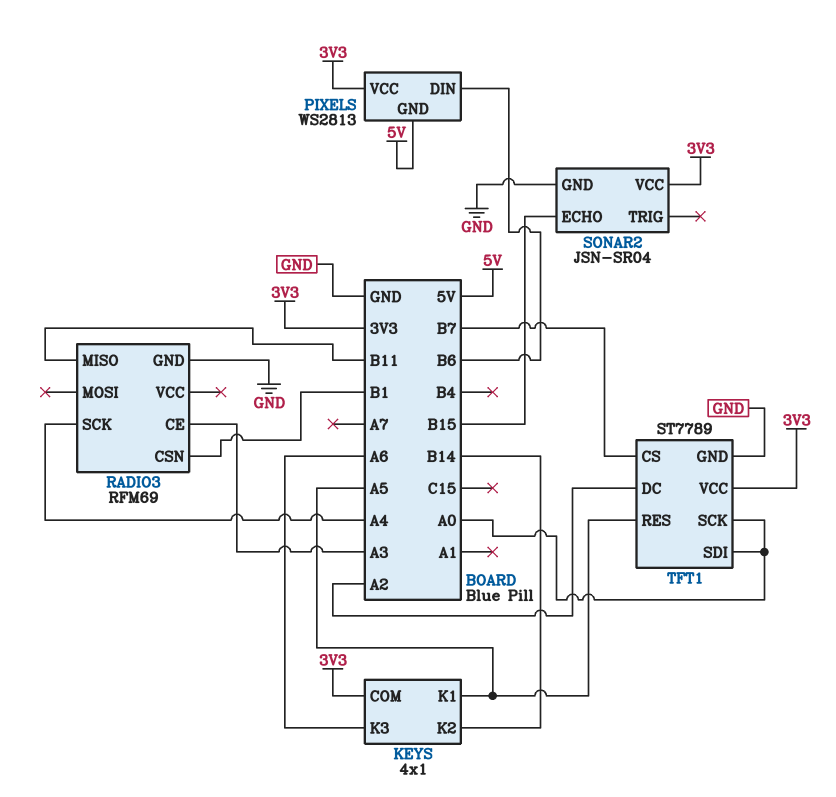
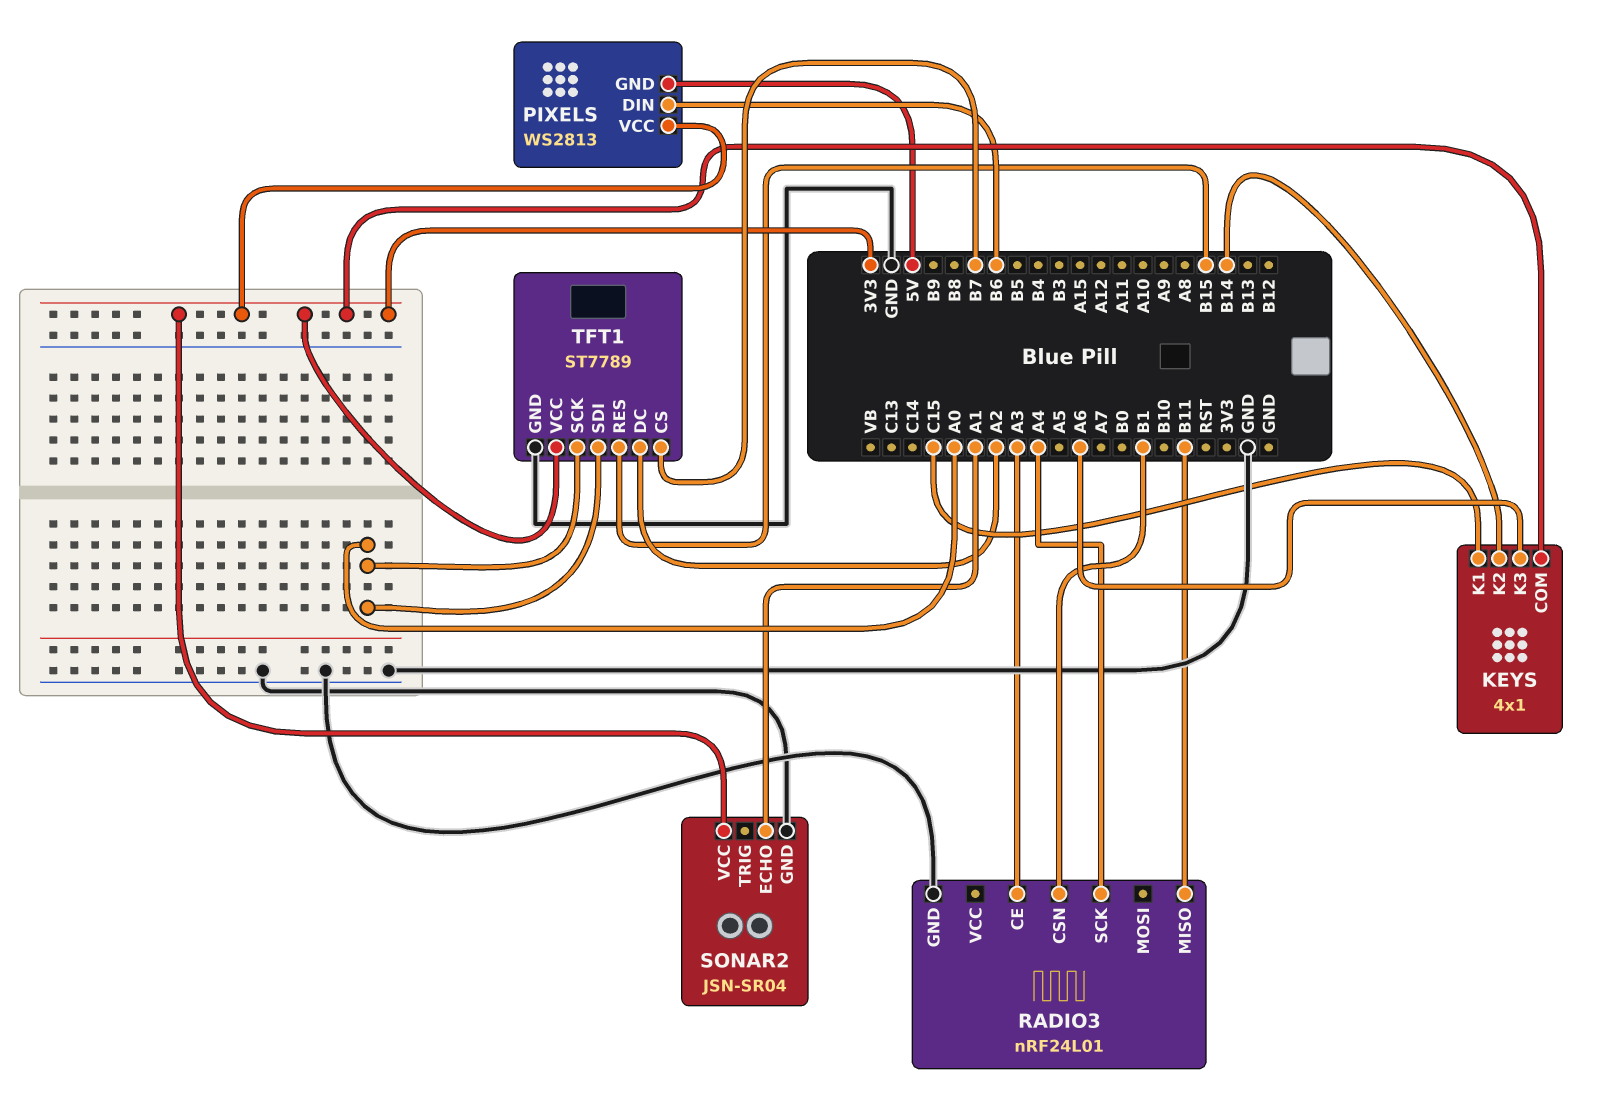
KEYS pin K1: A5 -> C15
RADIO3: RFM69 -> nRF24L01
SONAR2 pin ECHO: B15 -> A1
TFT1 pin RES: A5 -> B15

